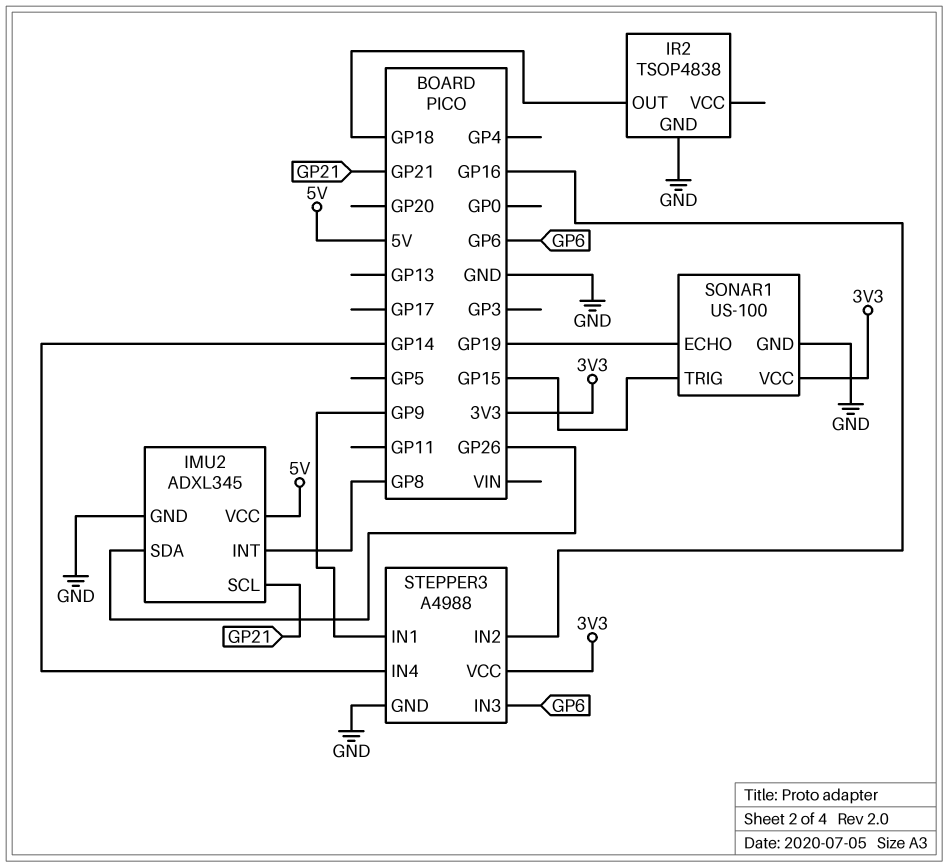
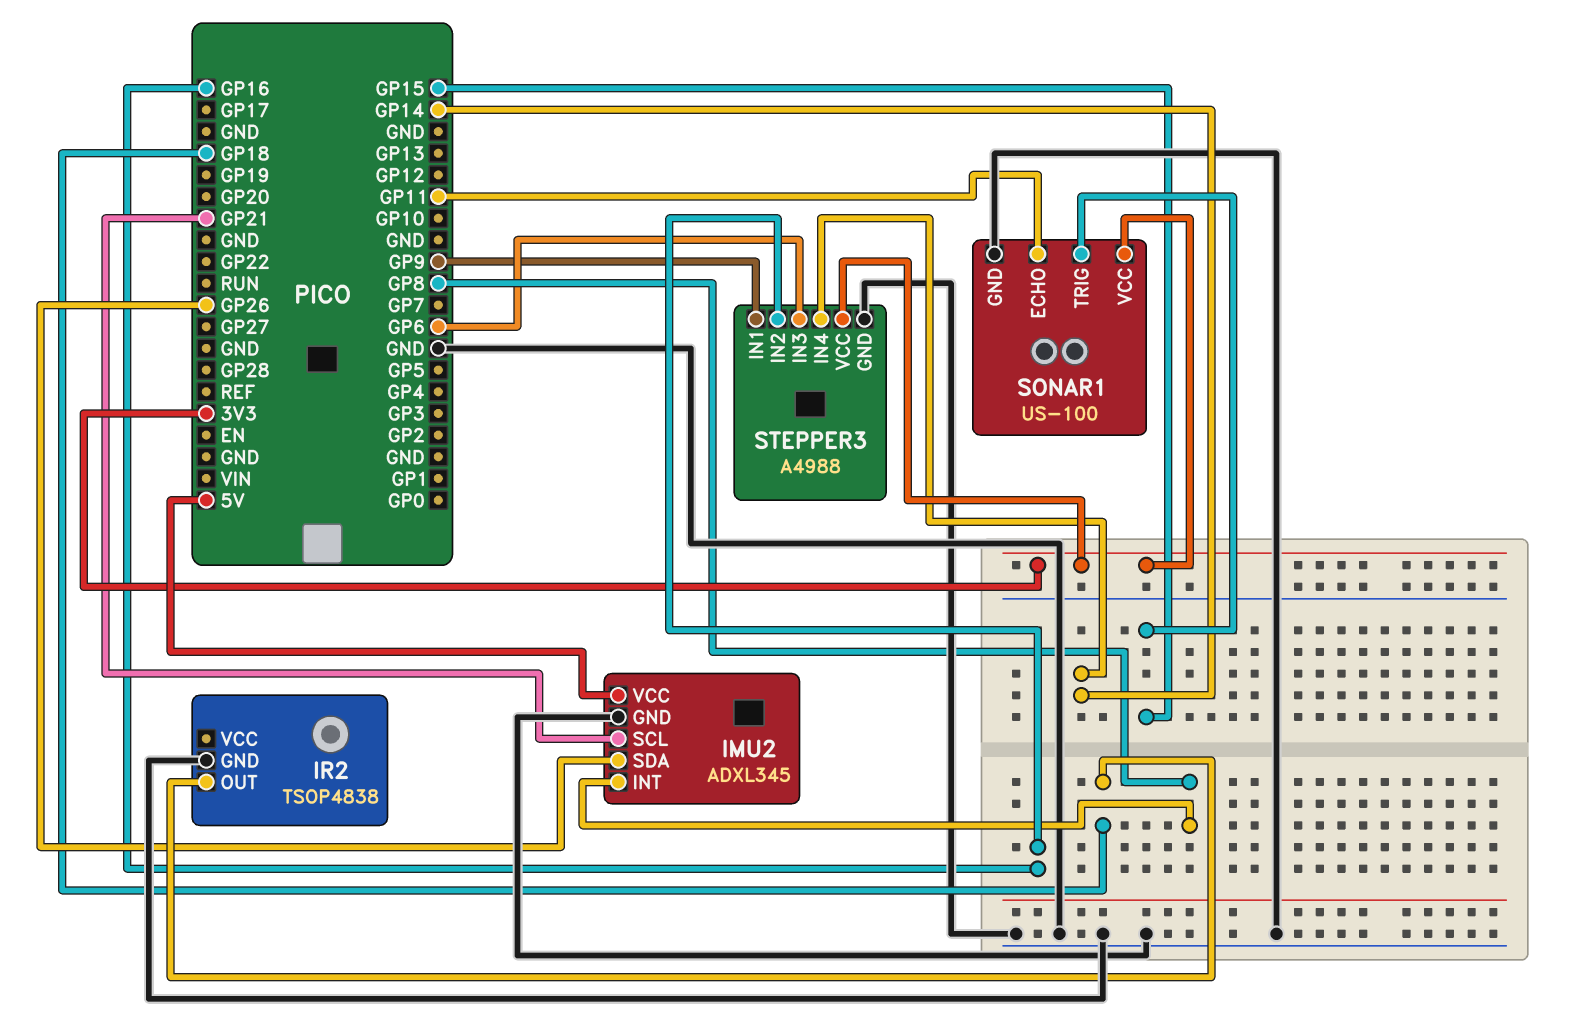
SONAR1 pin ECHO: GP19 -> GP11

